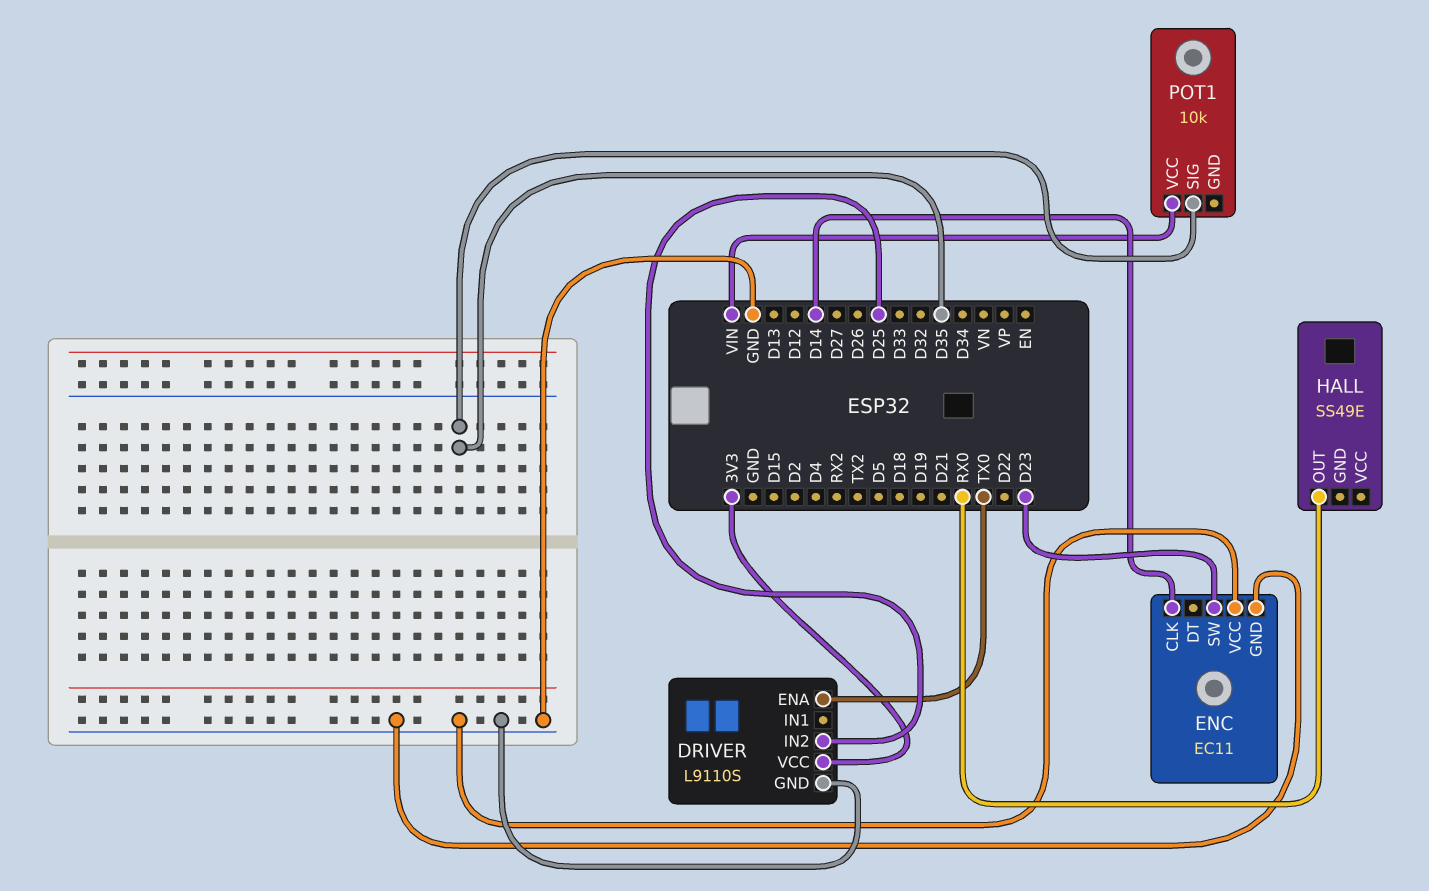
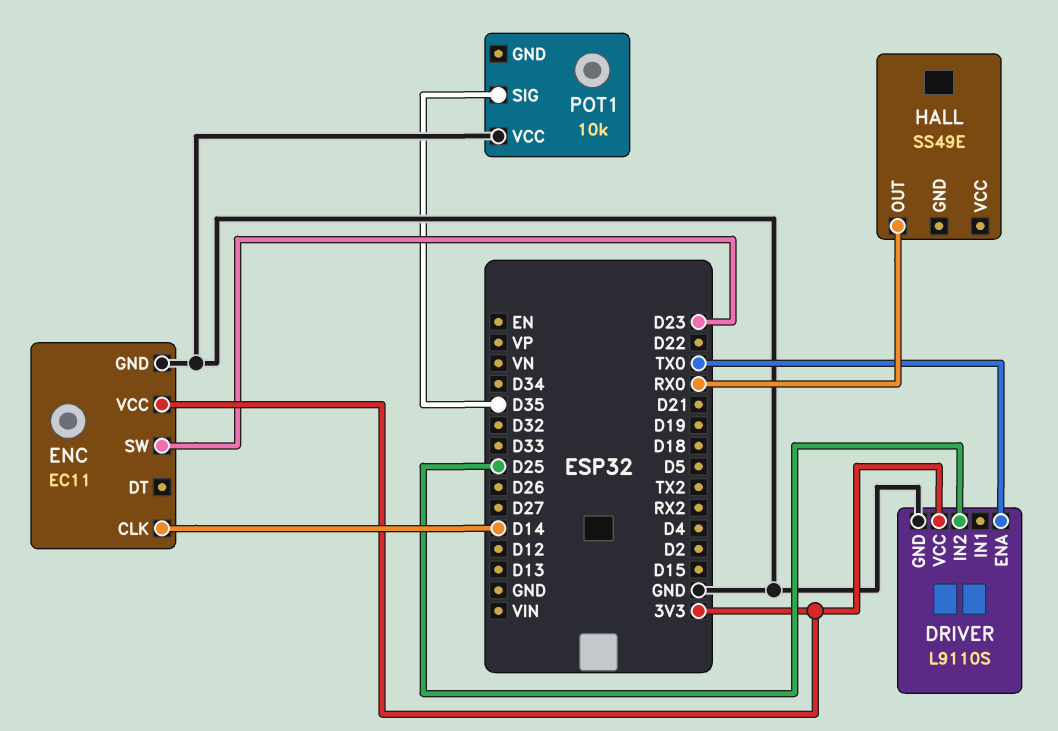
ENC pin VCC: GND -> 3V3
POT1 pin VCC: VIN -> GND

